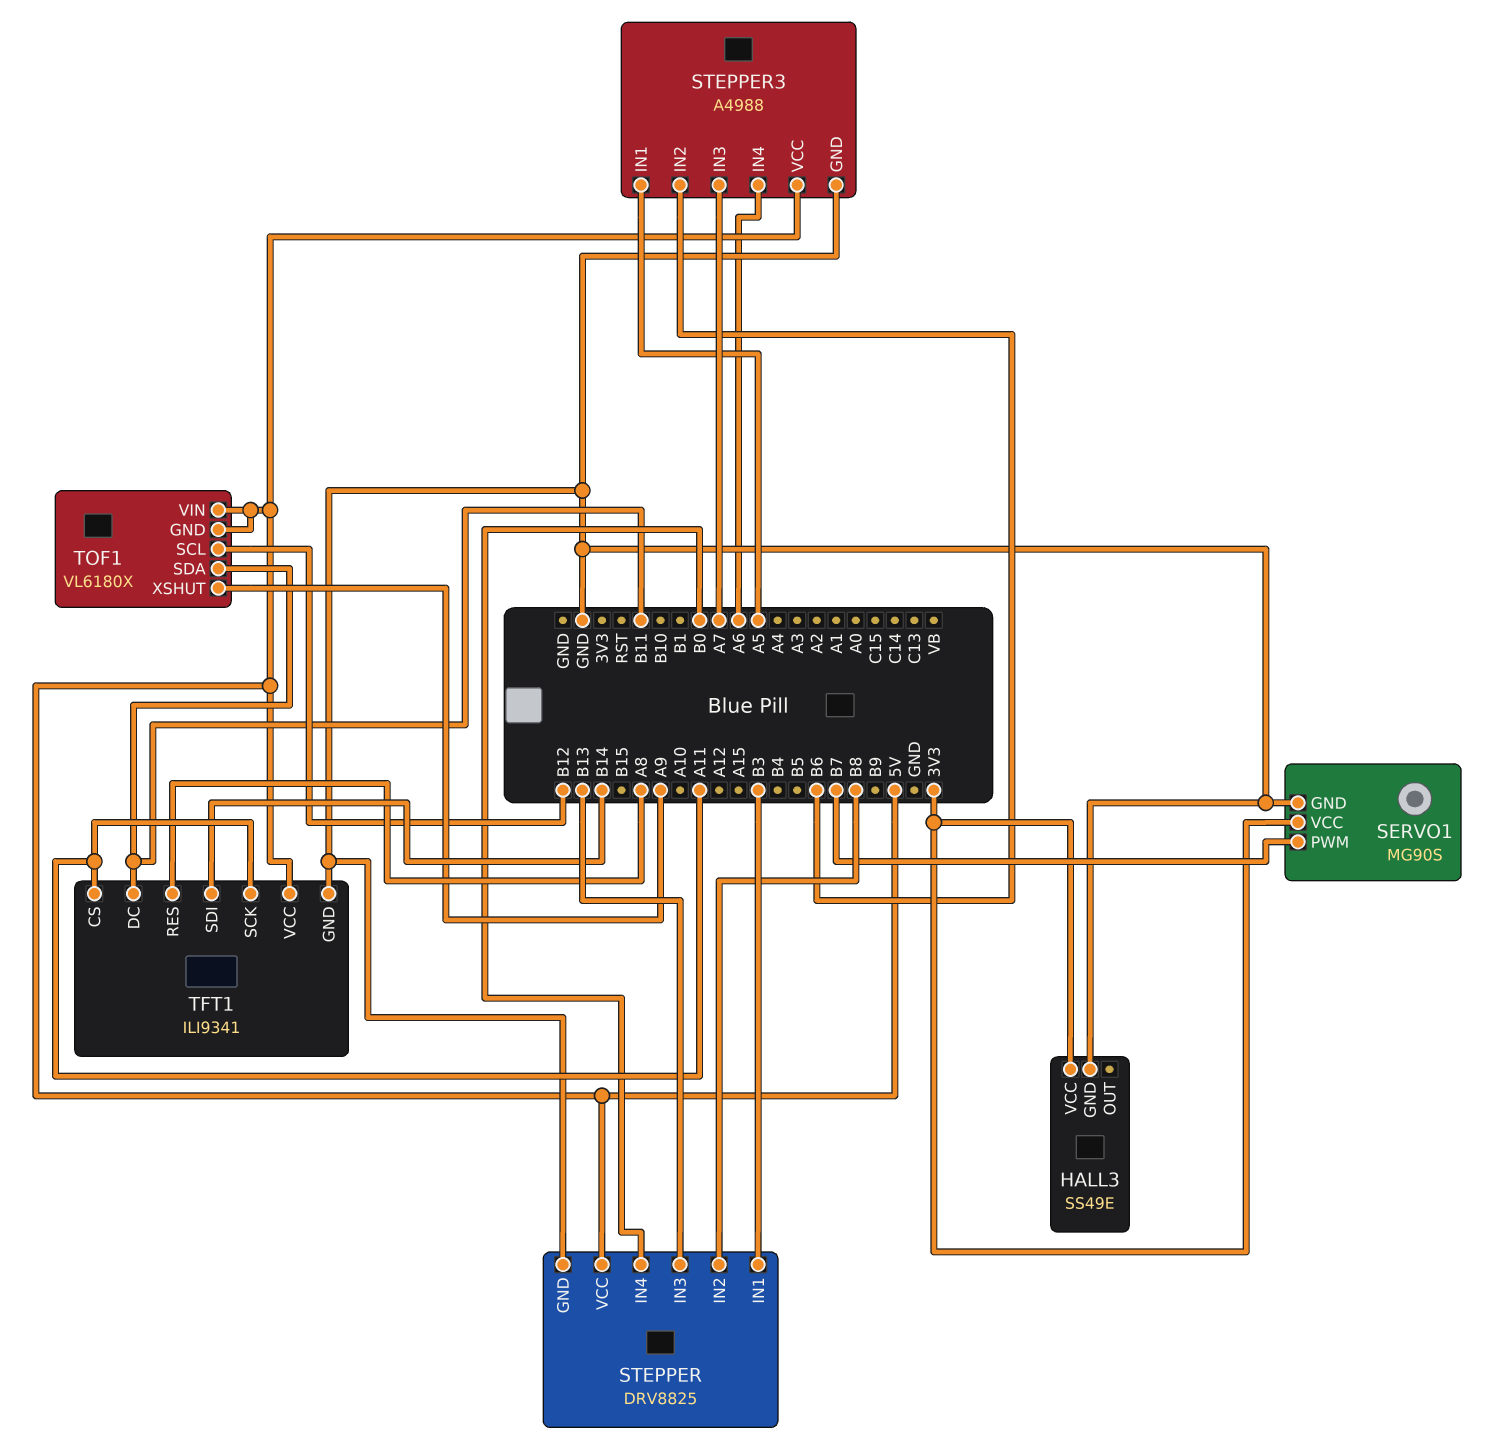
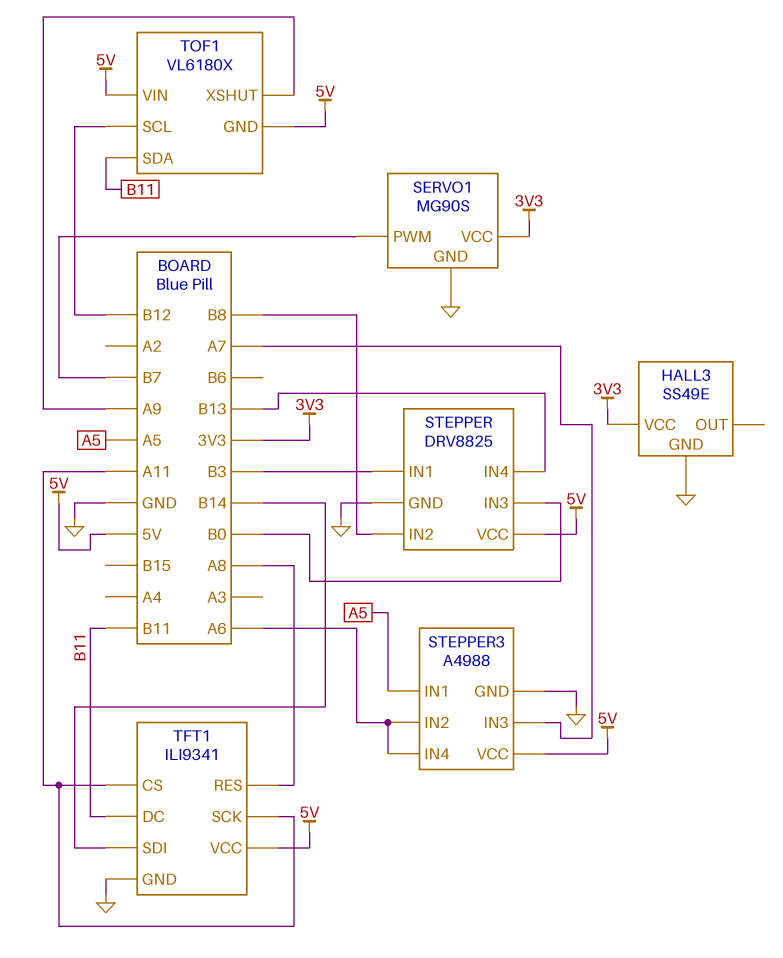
STEPPER pin IN3: B13 -> B0
STEPPER pin IN4: B0 -> B13
STEPPER3 pin IN2: B6 -> A6

